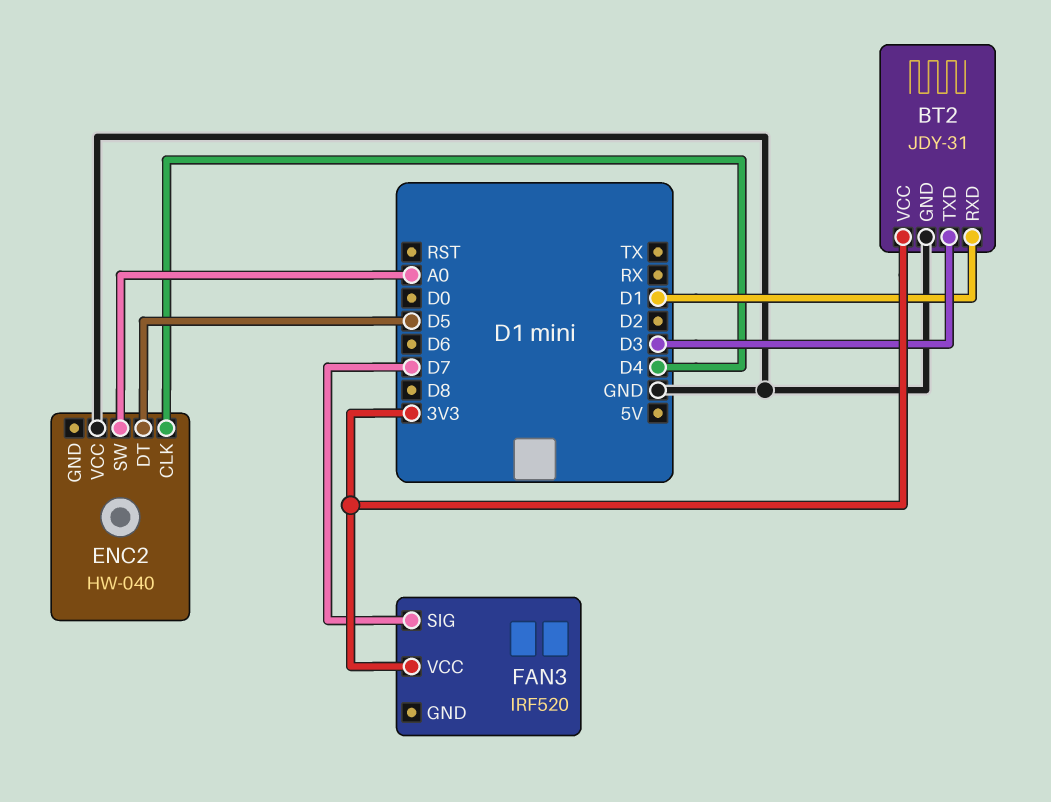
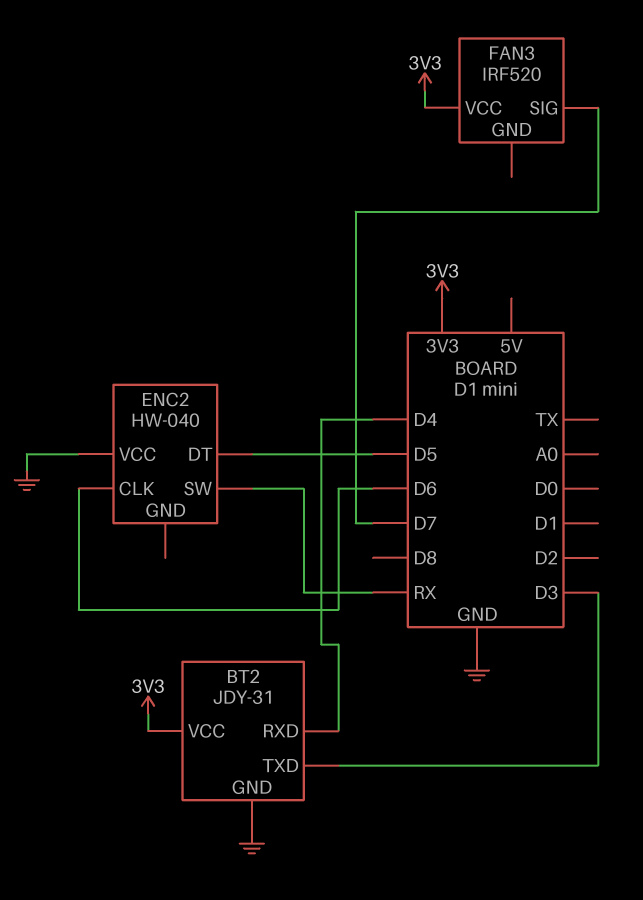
BT2 pin RXD: D1 -> D4
ENC2 pin CLK: D4 -> D6
ENC2 pin SW: A0 -> RX

